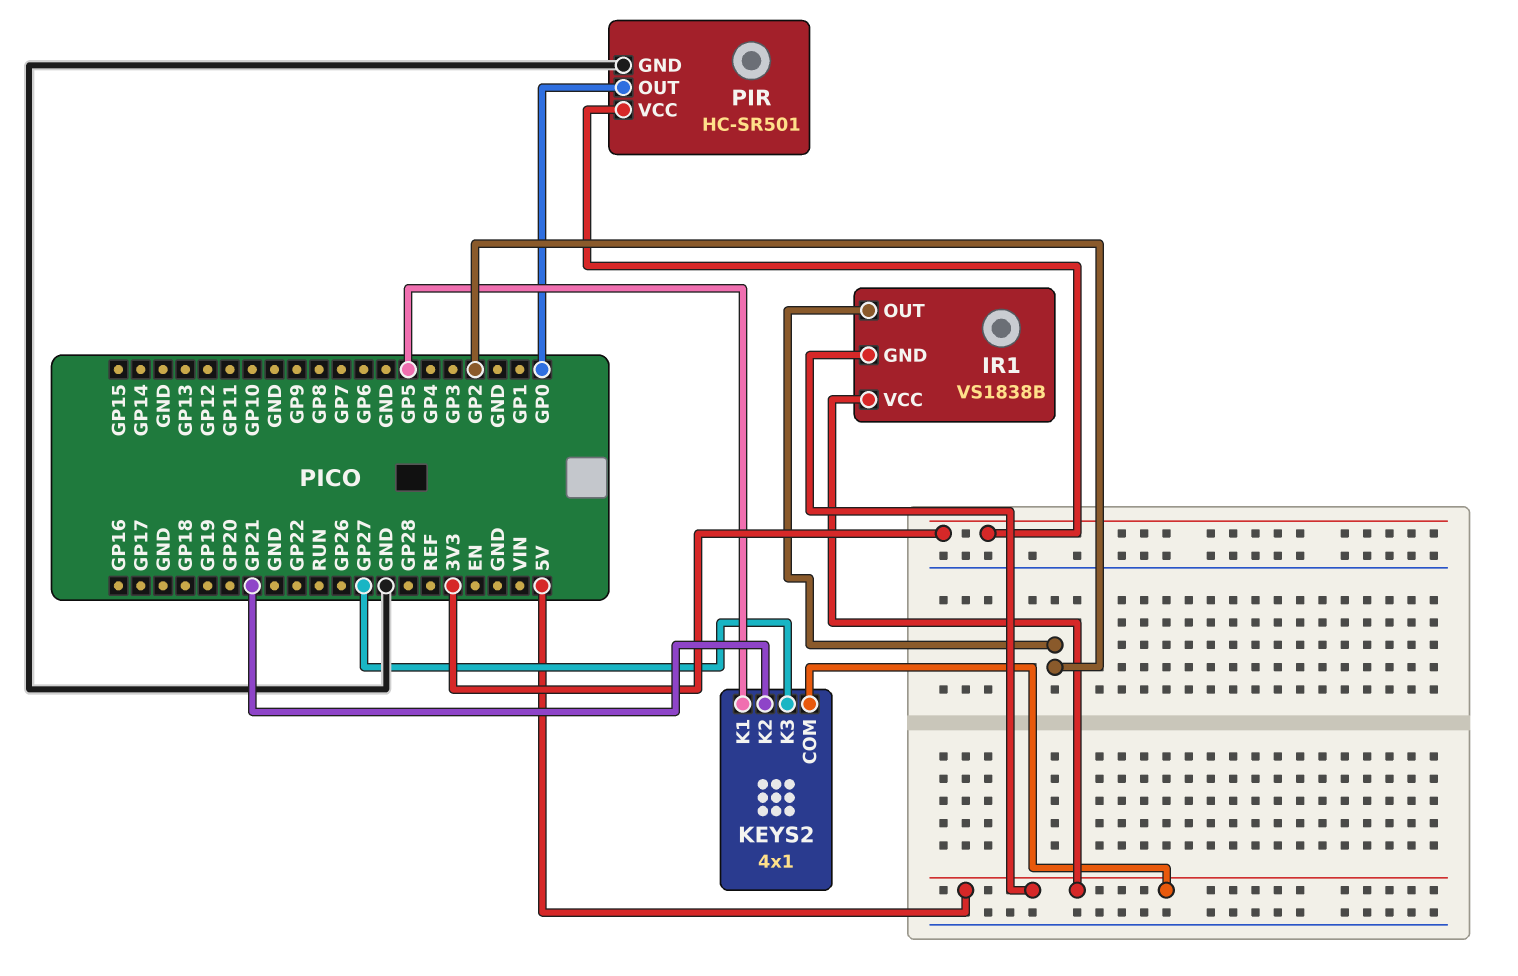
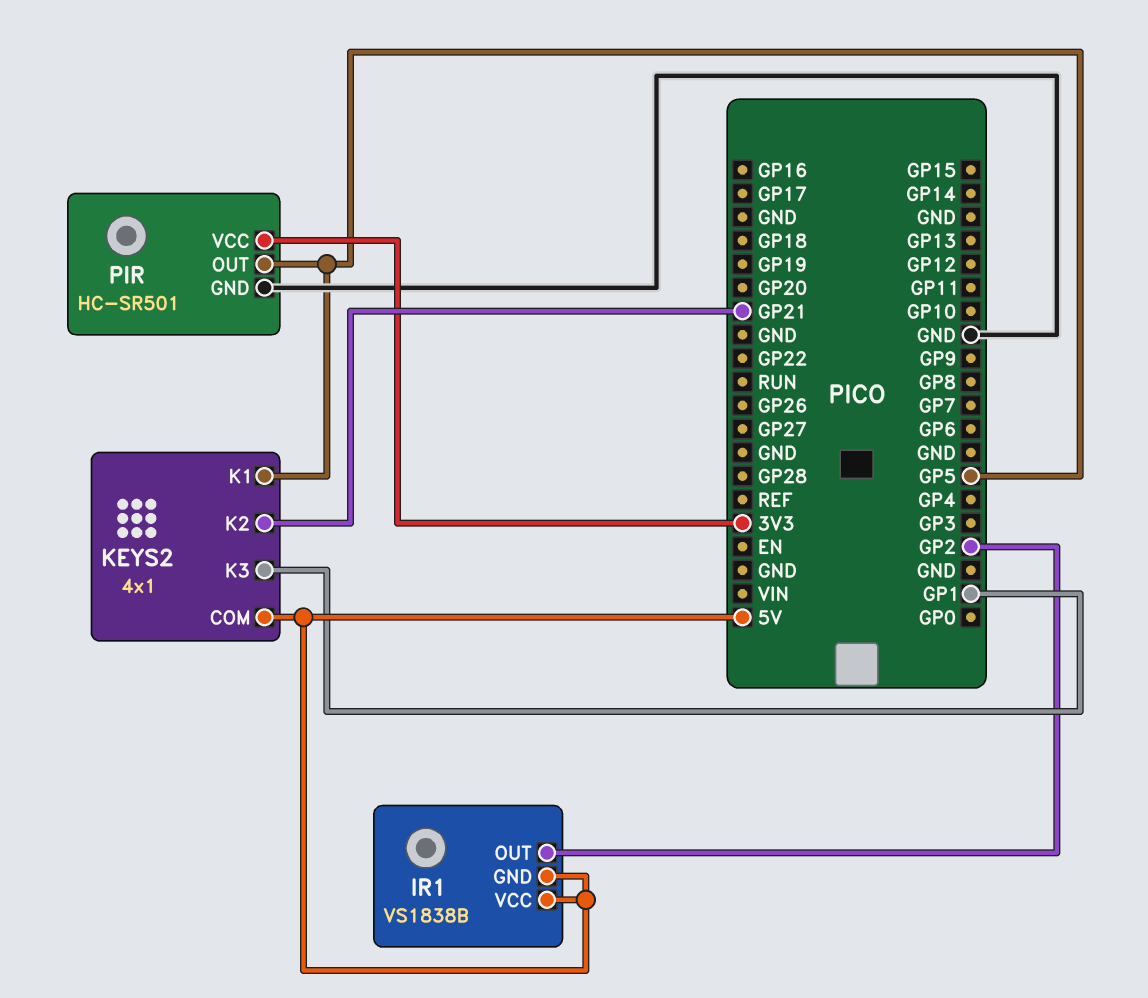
KEYS2 pin K3: GP27 -> GP1
PIR pin OUT: GP0 -> GP5

